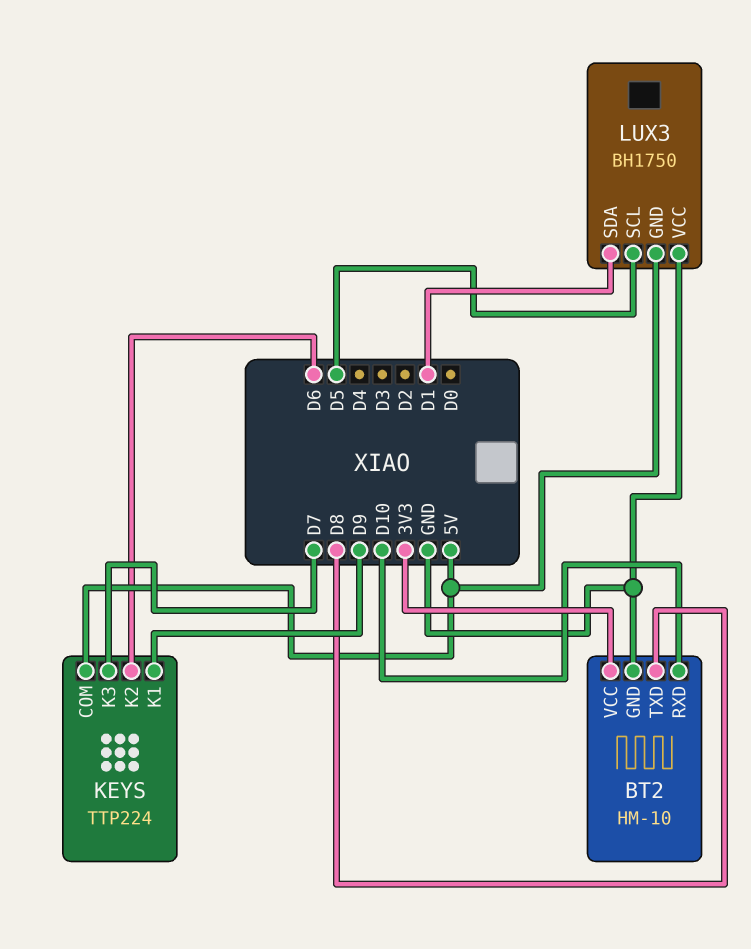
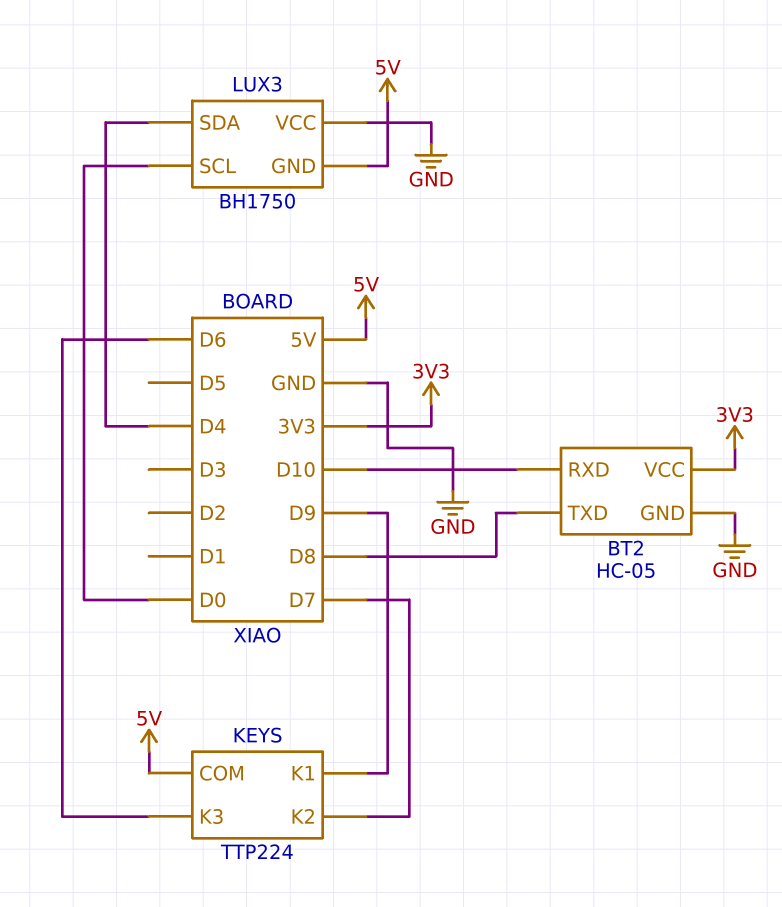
BT2: HM-10 -> HC-05
KEYS pin K2: D6 -> D7
KEYS pin K3: D7 -> D6
LUX3 pin SCL: D5 -> D0
LUX3 pin SDA: D1 -> D4

